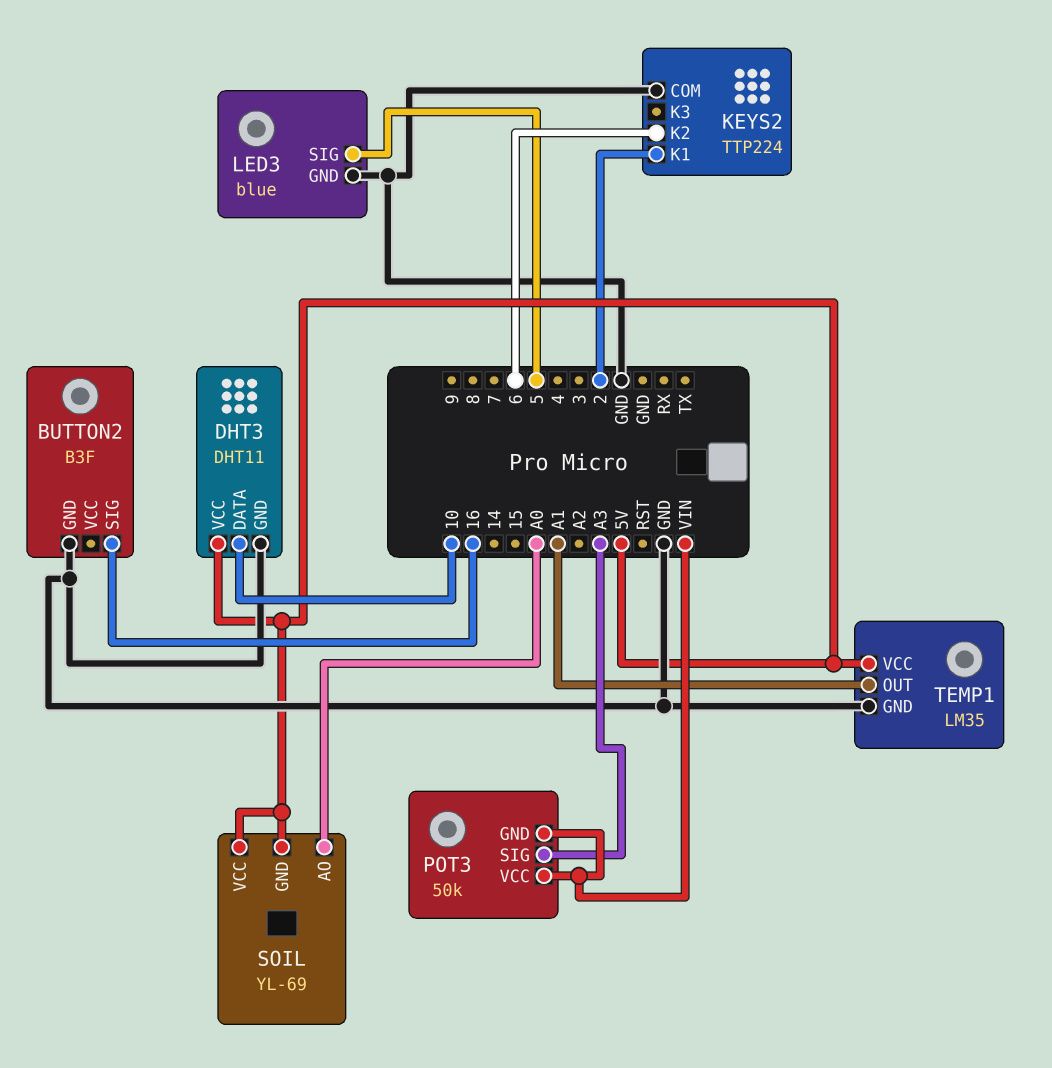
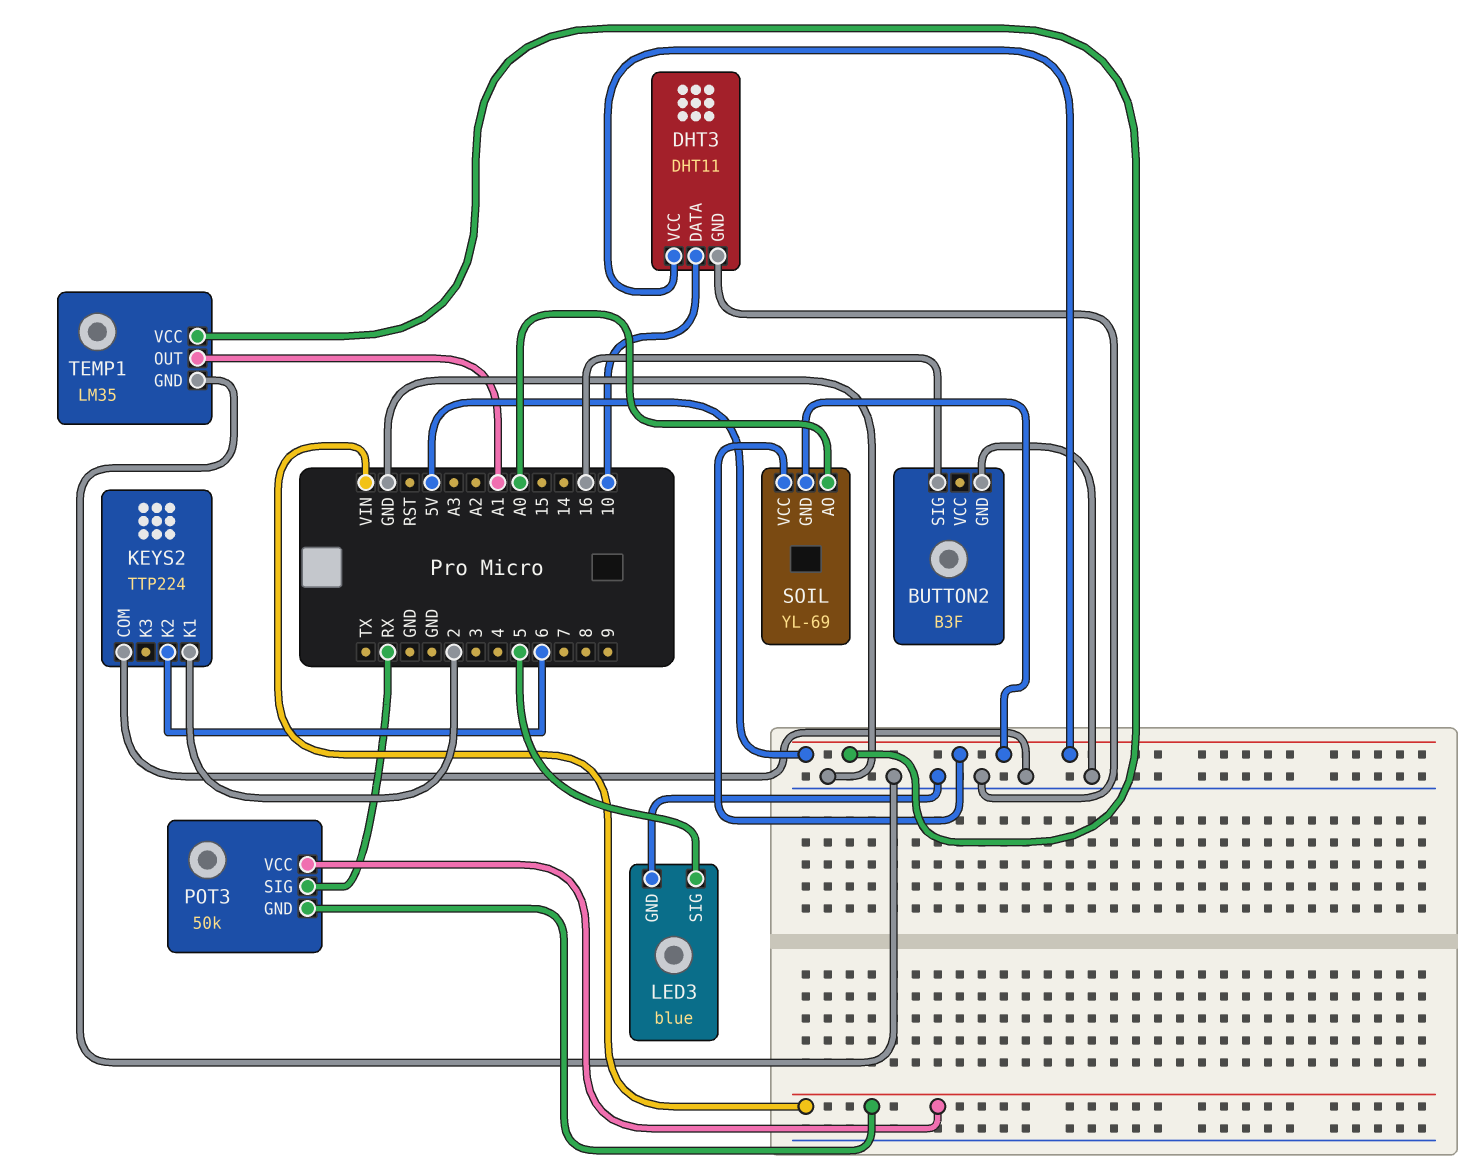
POT3 pin SIG: A3 -> RX

